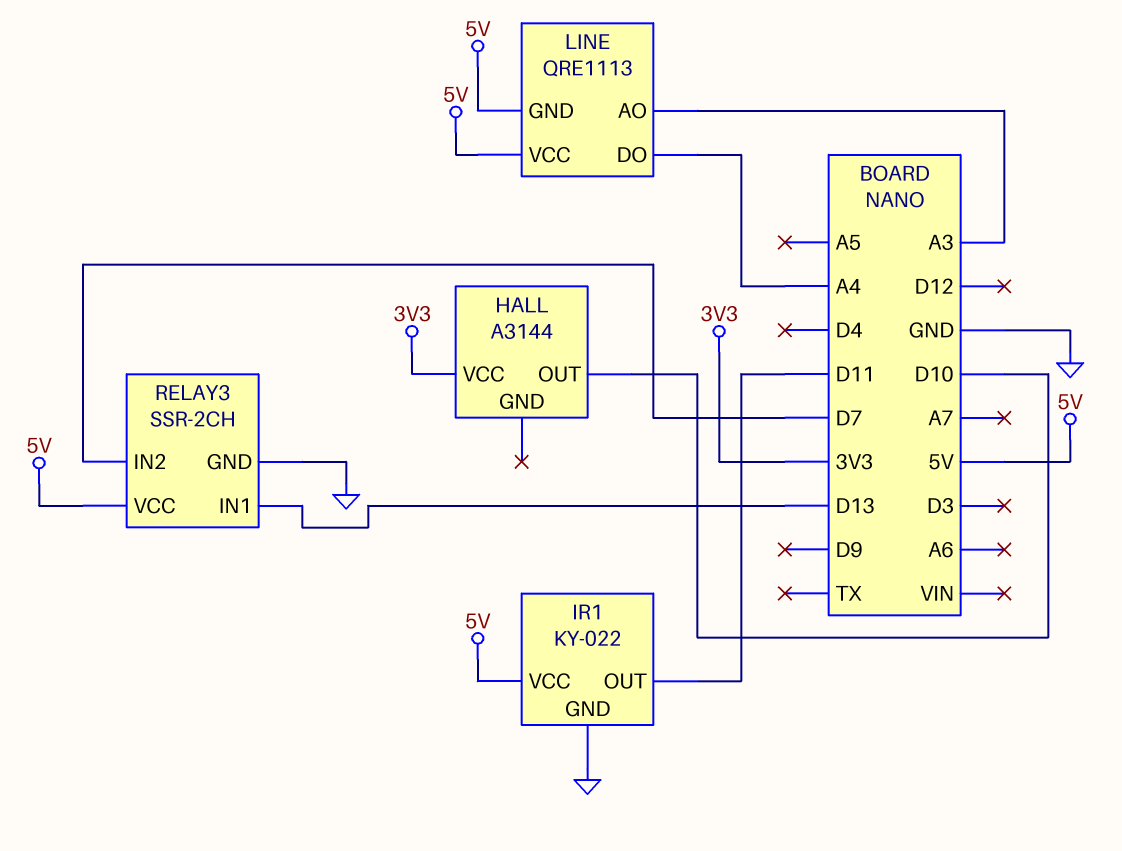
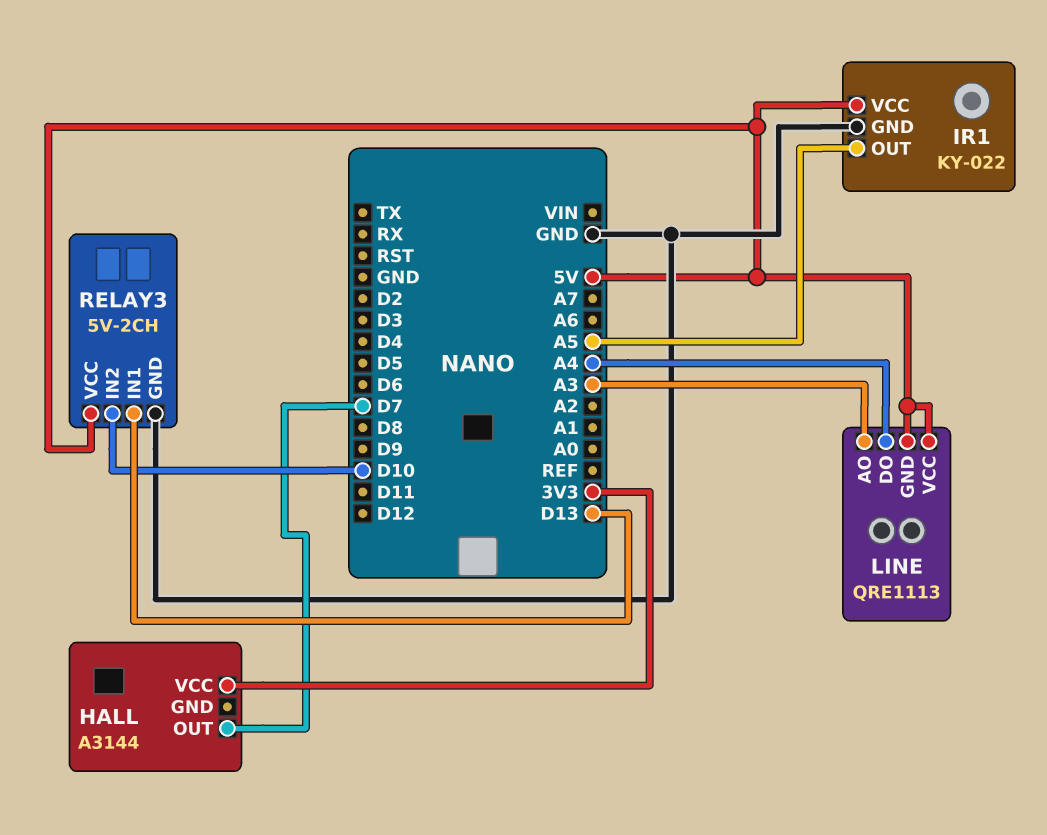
HALL pin OUT: D10 -> D7
IR1 pin OUT: D11 -> A5
RELAY3: SSR-2CH -> 5V-2CH
RELAY3 pin IN2: D7 -> D10

